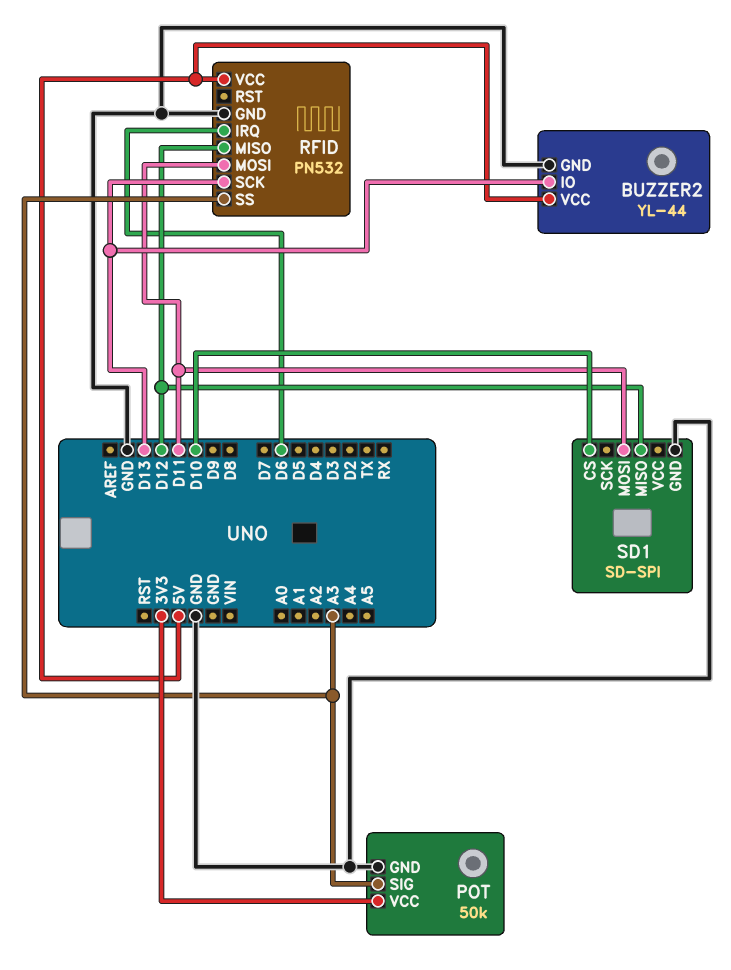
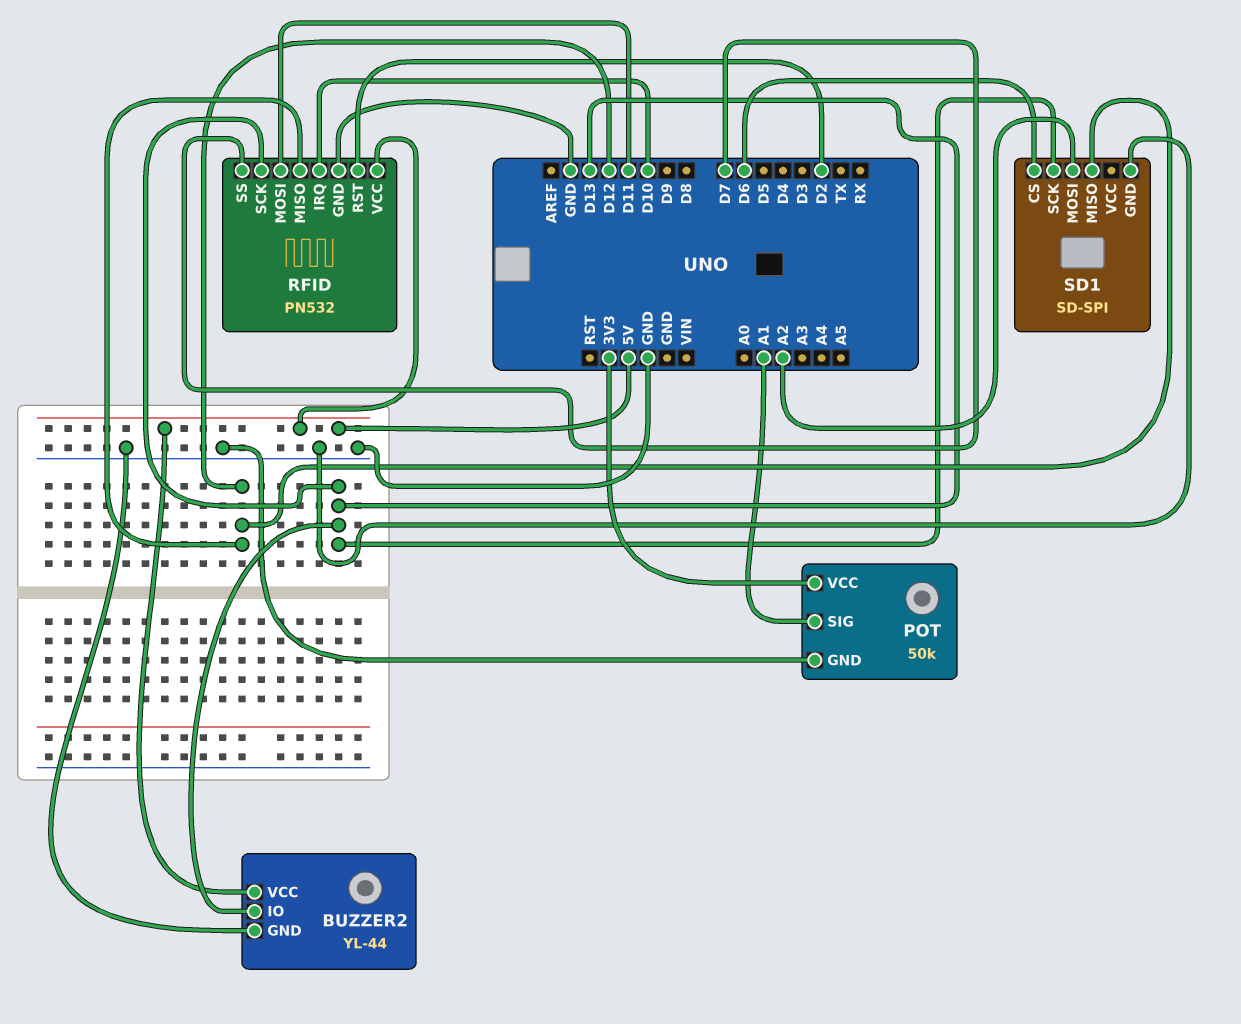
POT pin SIG: A3 -> A1
RFID pin IRQ: D6 -> D10
RFID pin RST: none -> D2
RFID pin SS: A3 -> D7
SD1 pin CS: D10 -> D6
SD1 pin MOSI: D11 -> A2
SD1 pin SCK: none -> D13

